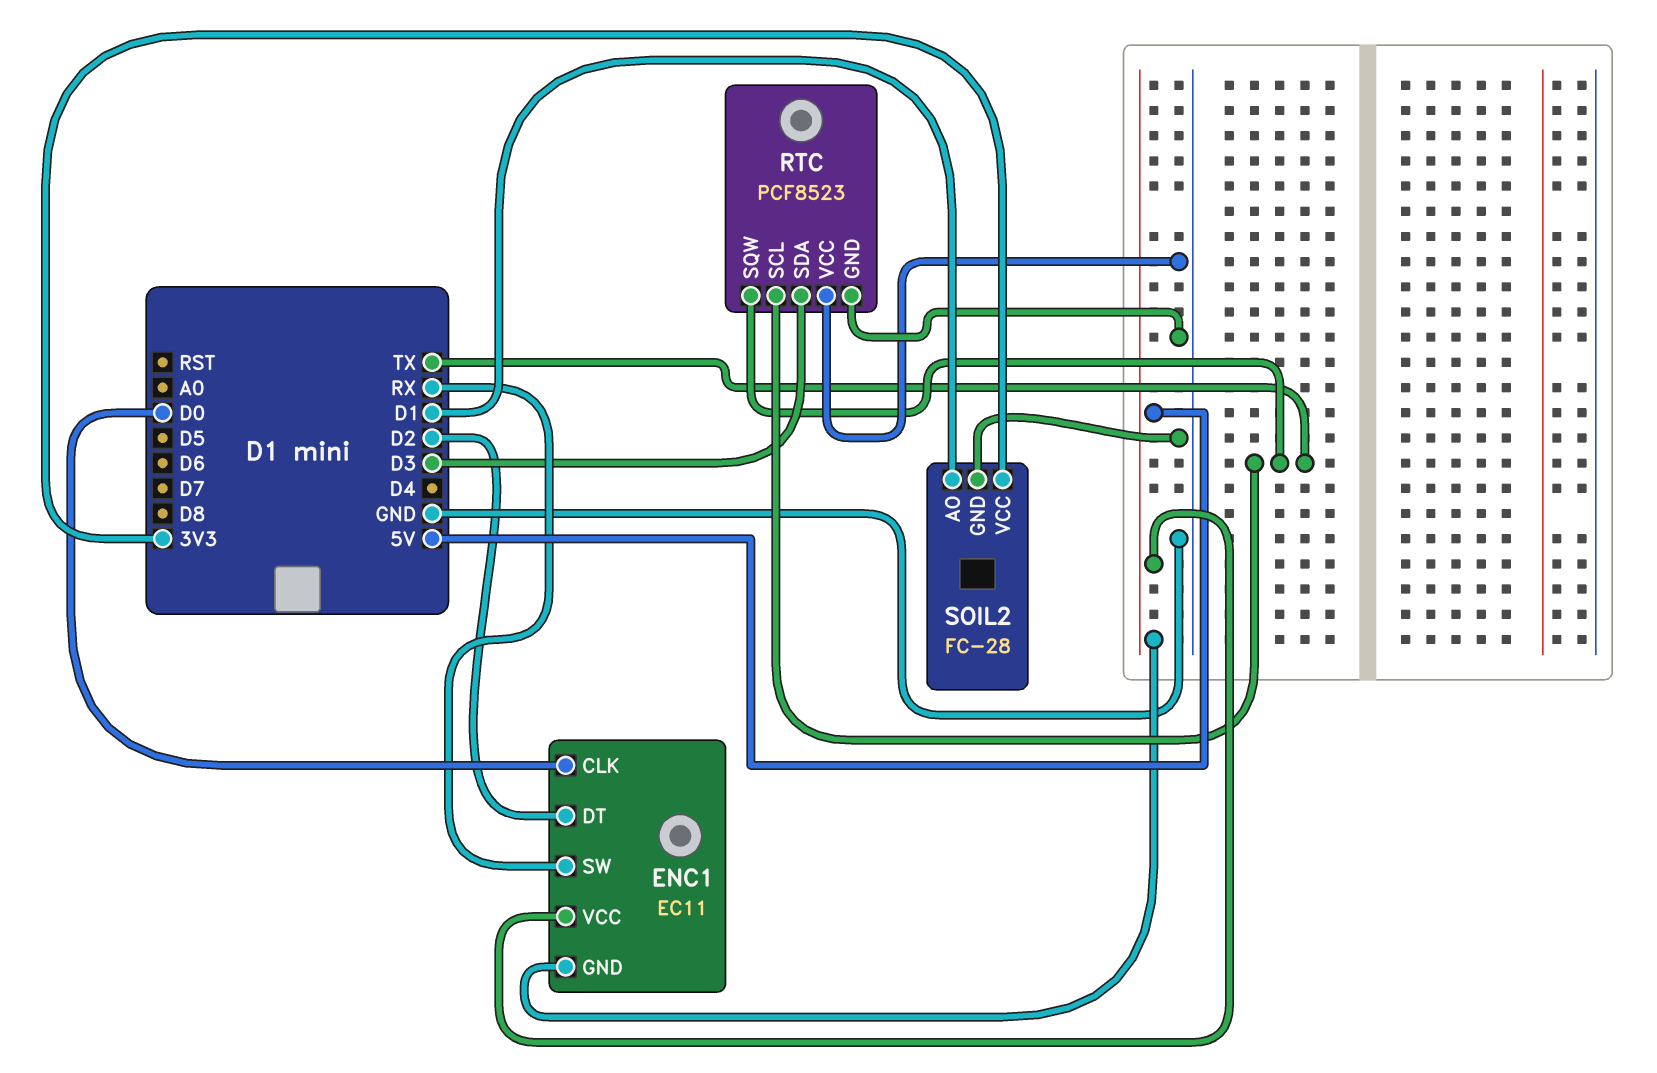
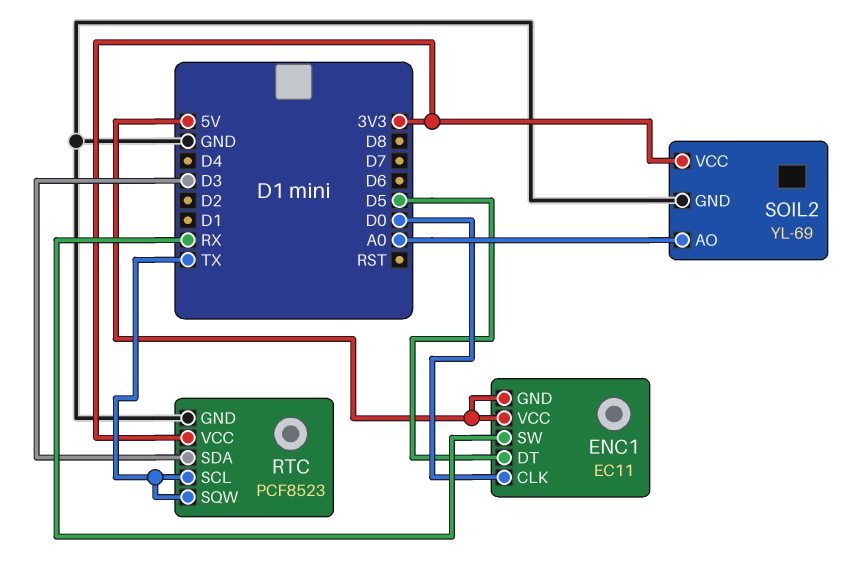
ENC1 pin DT: D2 -> D5
RTC pin VCC: GND -> 3V3
SOIL2: FC-28 -> YL-69
SOIL2 pin AO: D1 -> A0

